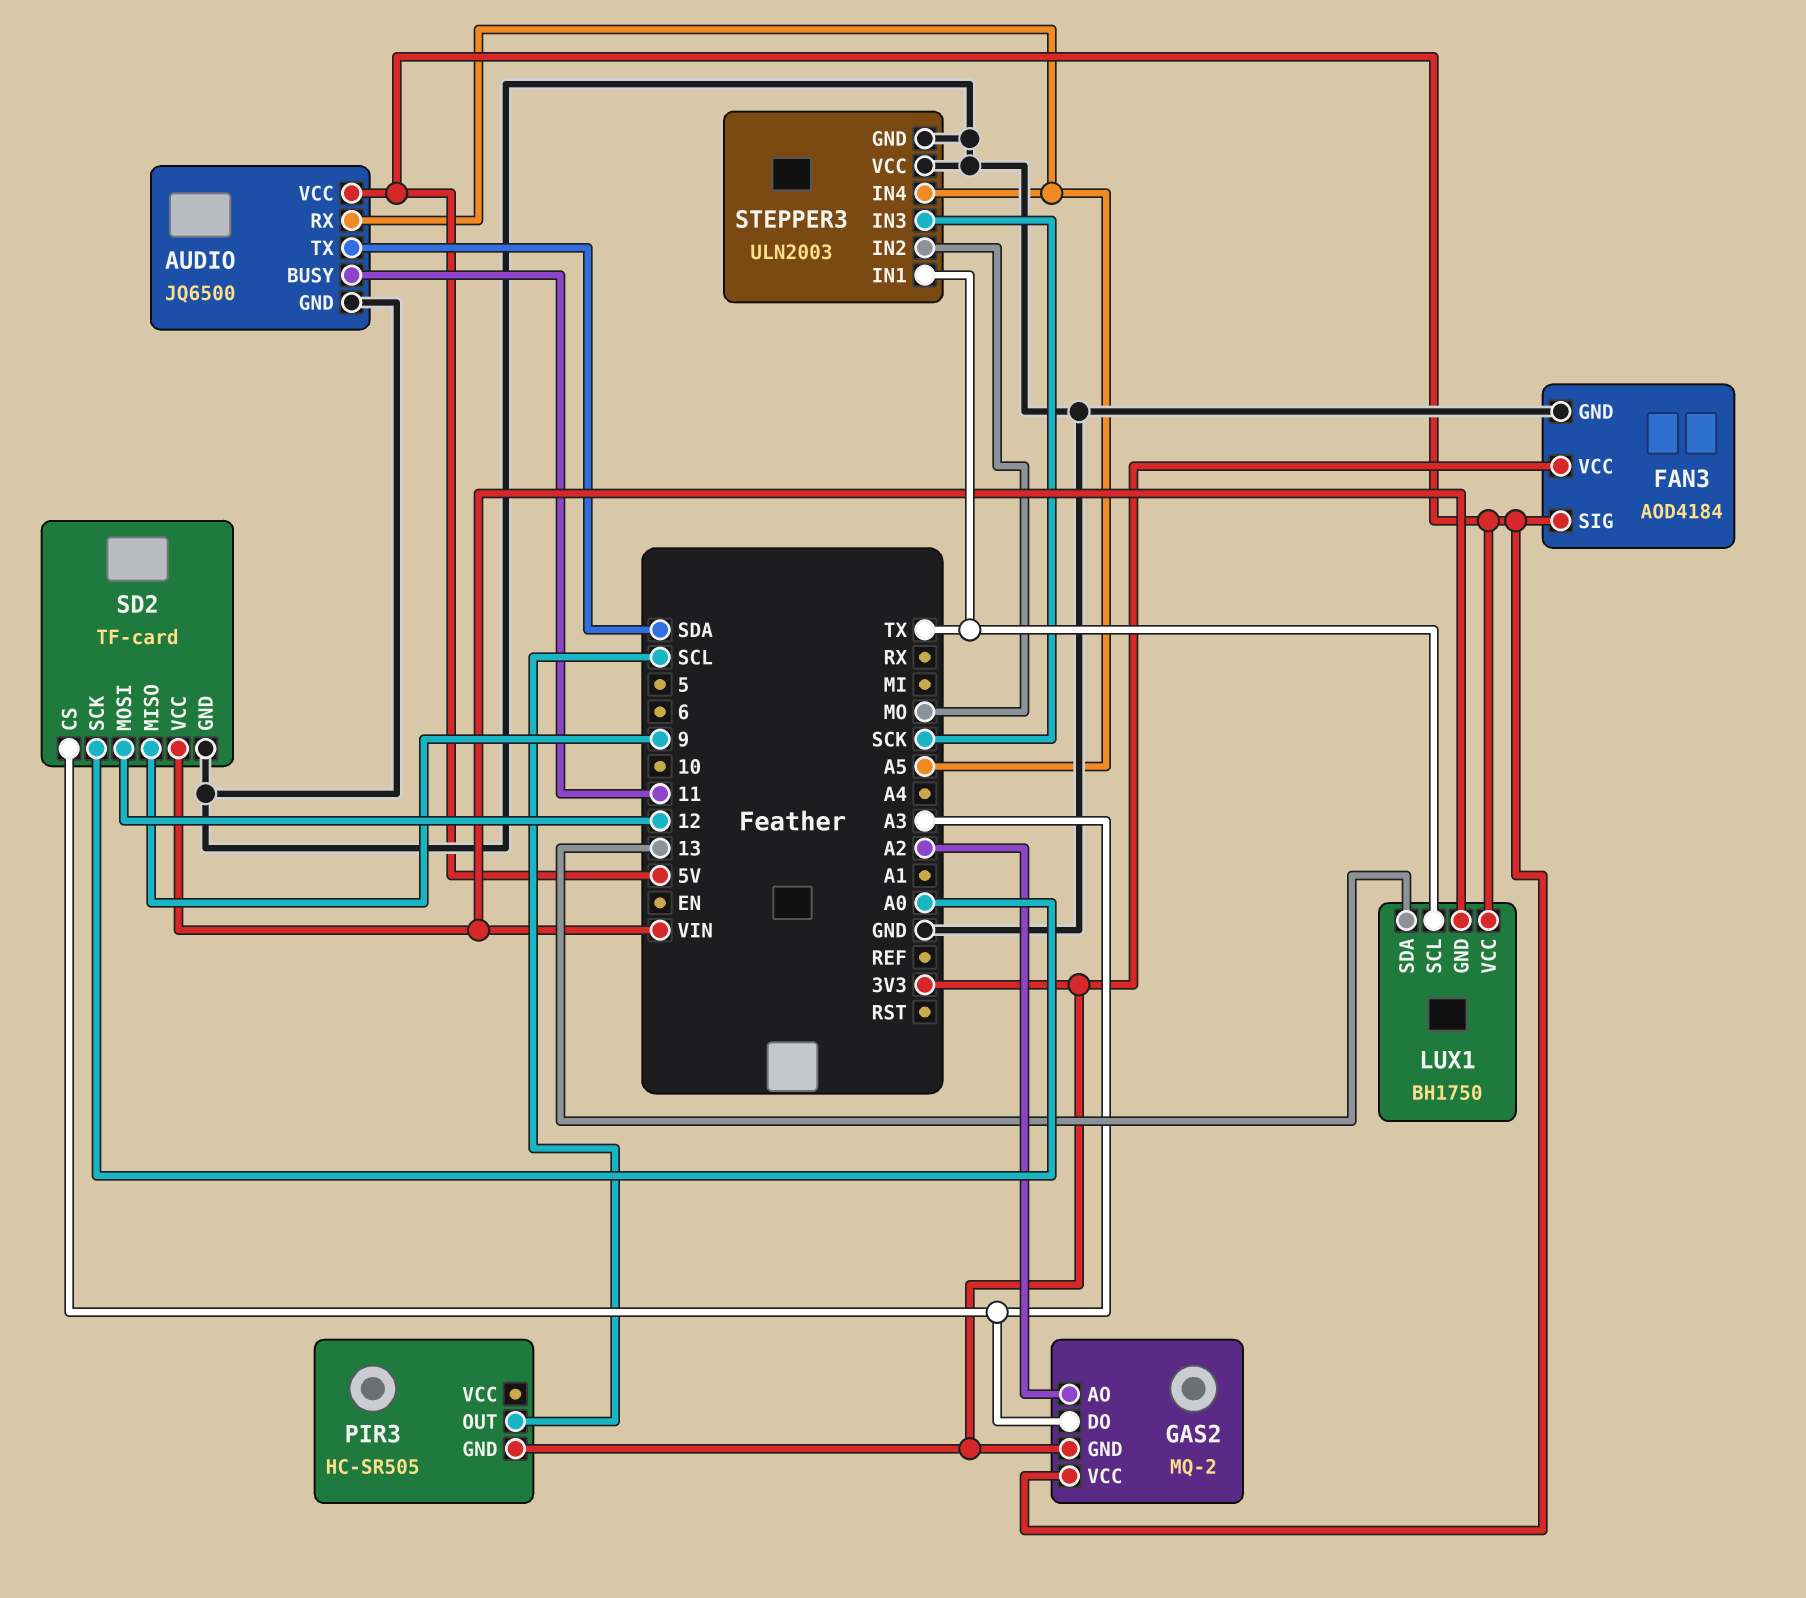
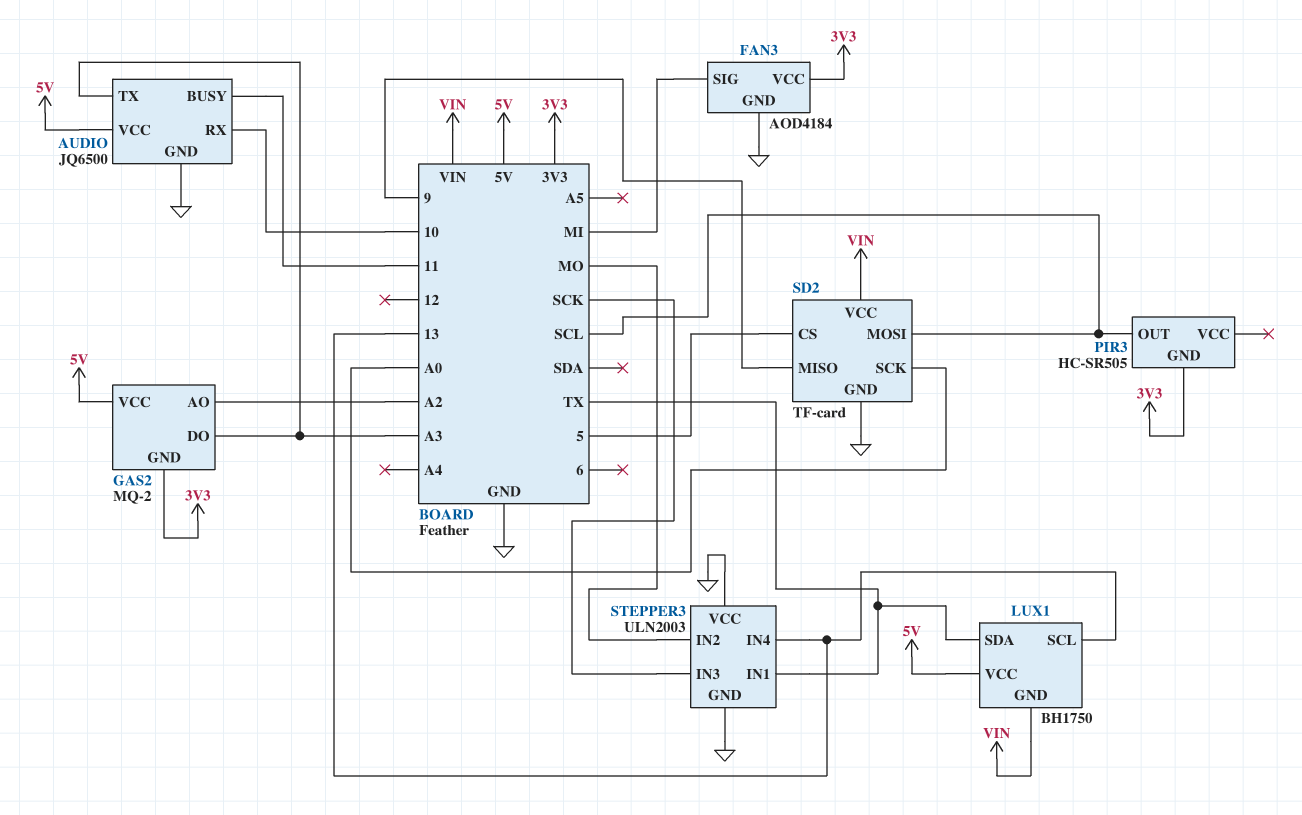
AUDIO pin RX: A5 -> 10
AUDIO pin TX: SDA -> A3
FAN3 pin SIG: 5V -> MI
LUX1 pin SCL: TX -> 13
LUX1 pin SDA: 13 -> TX
SD2 pin CS: A3 -> 5
SD2 pin MOSI: 12 -> SCL
STEPPER3 pin IN4: A5 -> 13

